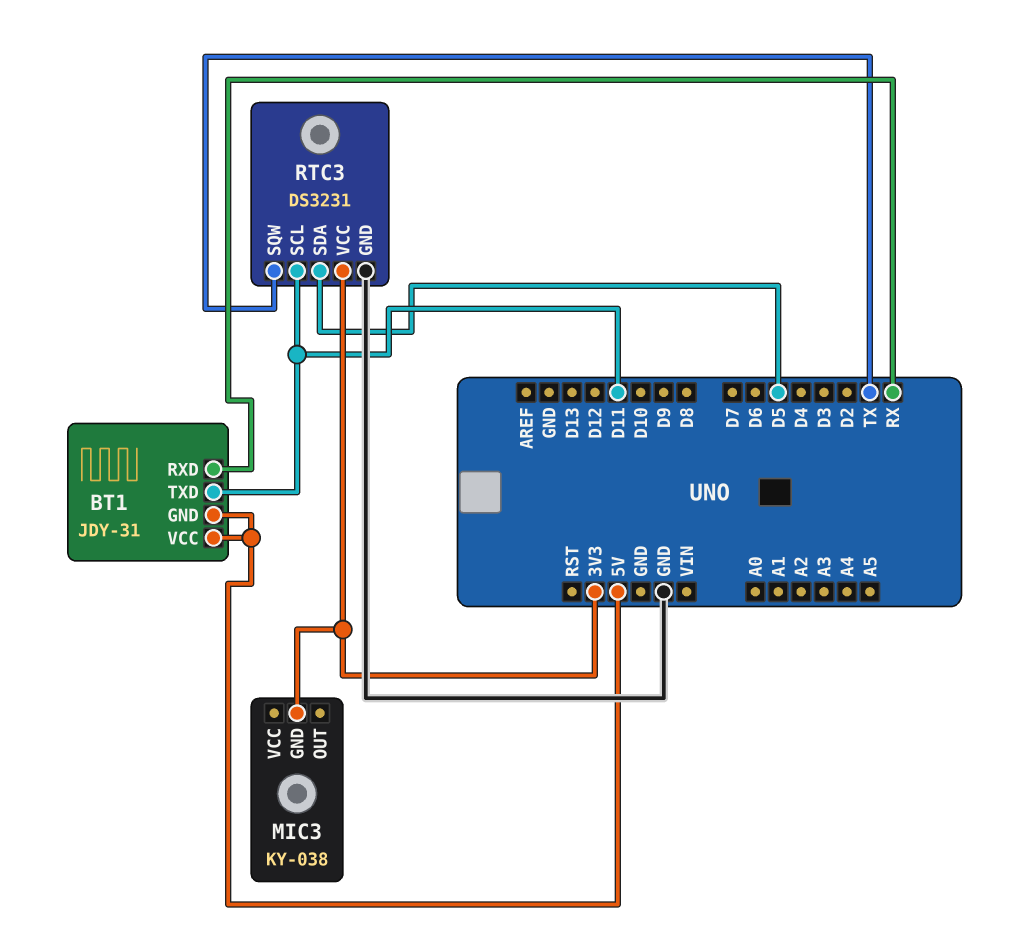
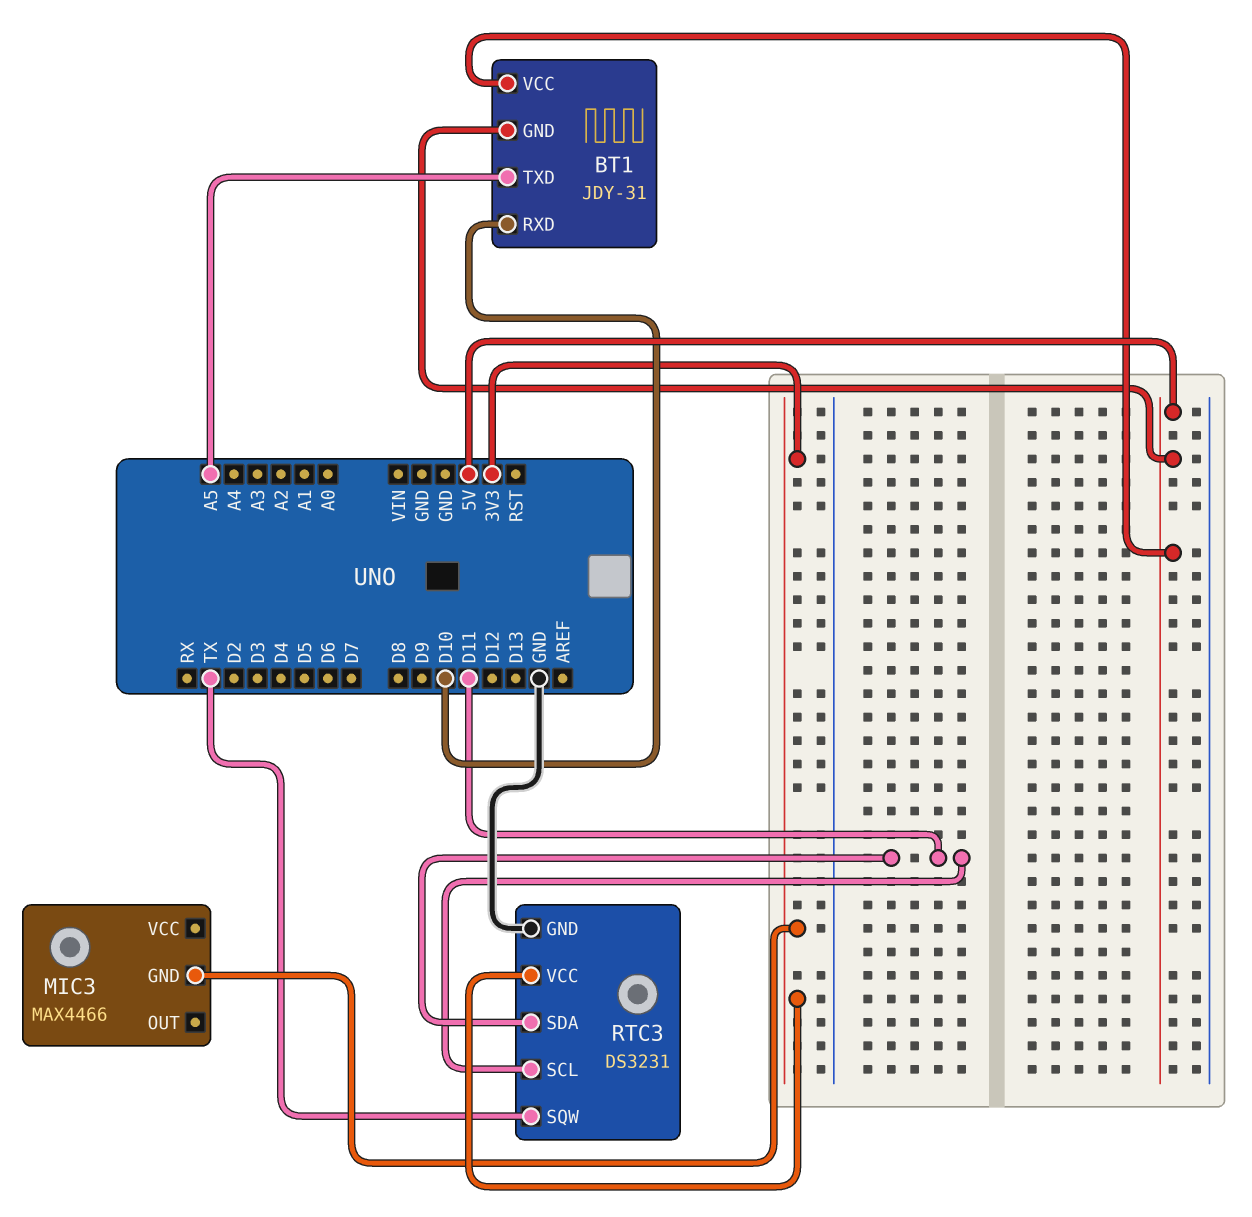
BT1 pin RXD: RX -> D10
BT1 pin TXD: D11 -> A5
MIC3: KY-038 -> MAX4466
RTC3 pin SDA: D5 -> D11

